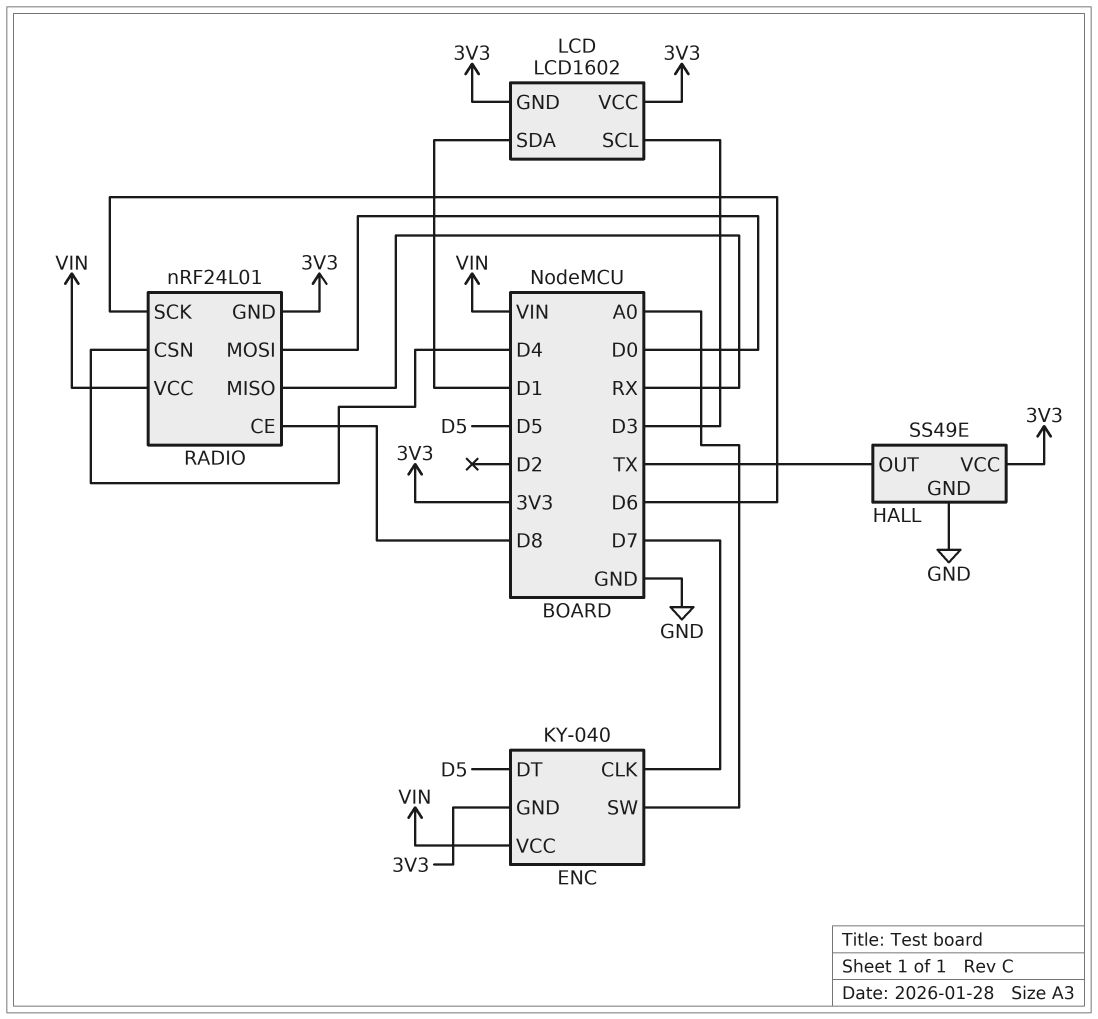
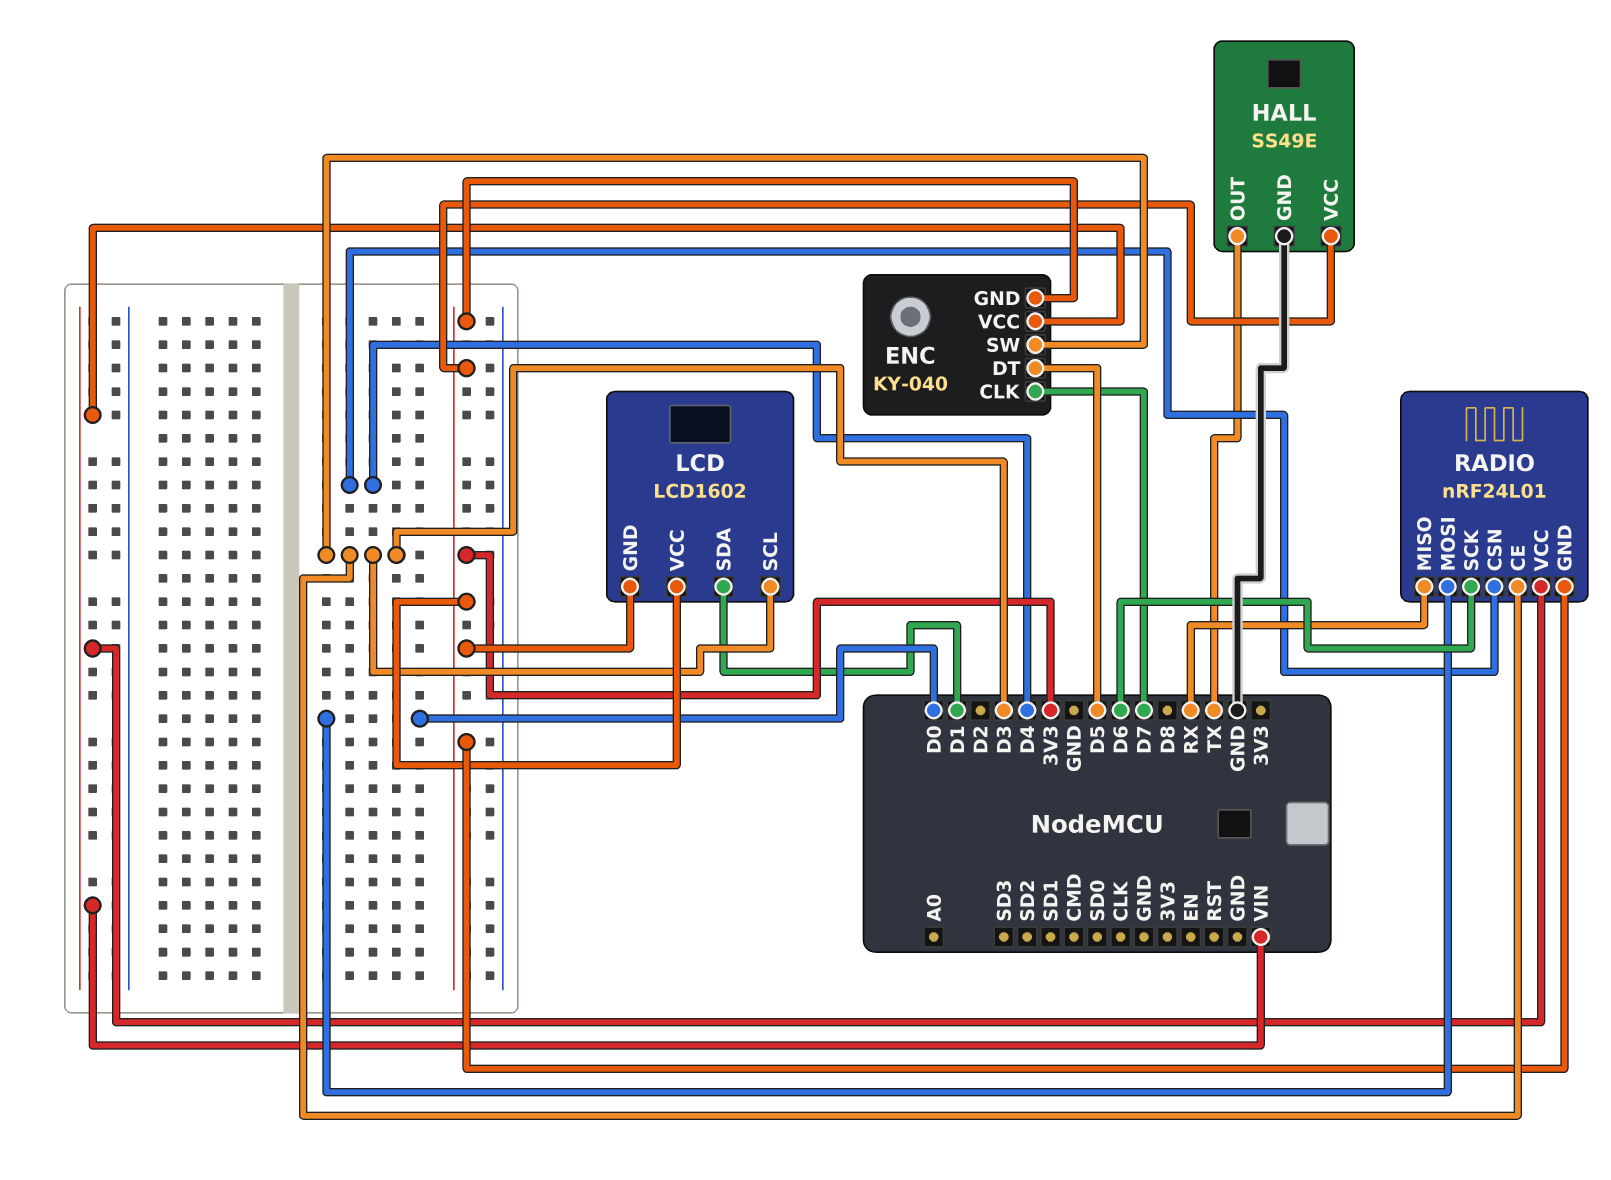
ENC pin SW: A0 -> D3
RADIO pin CE: D8 -> D3

